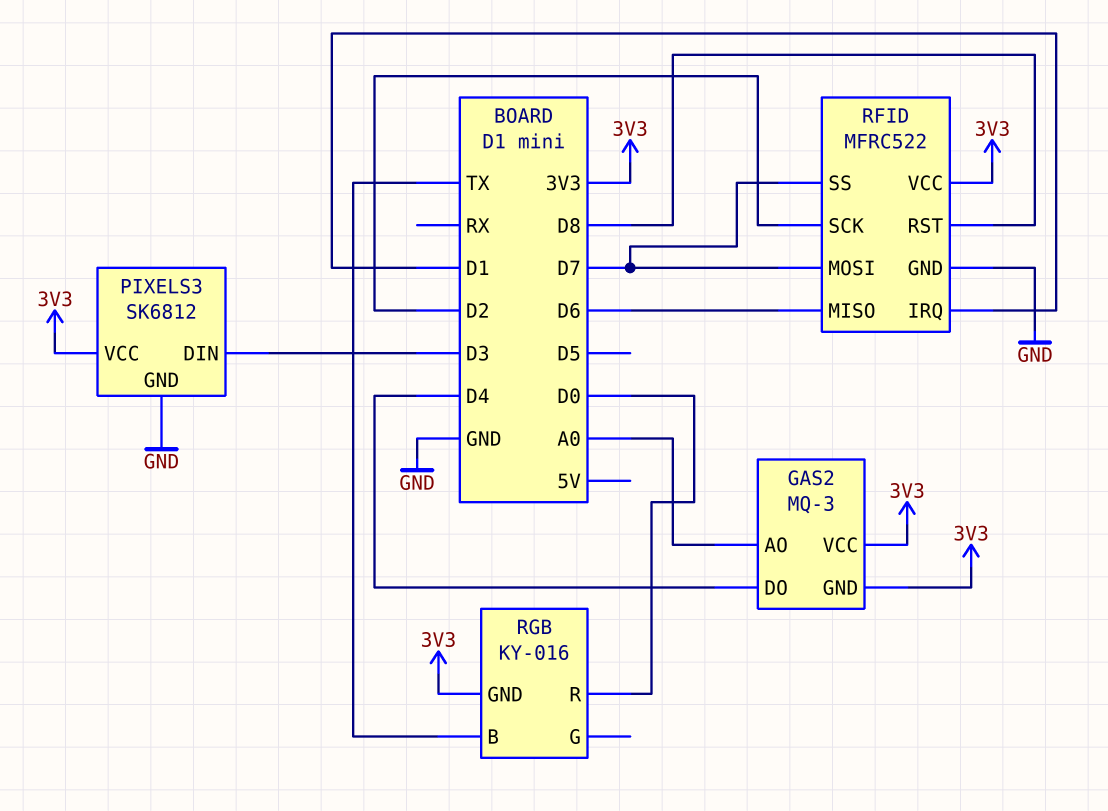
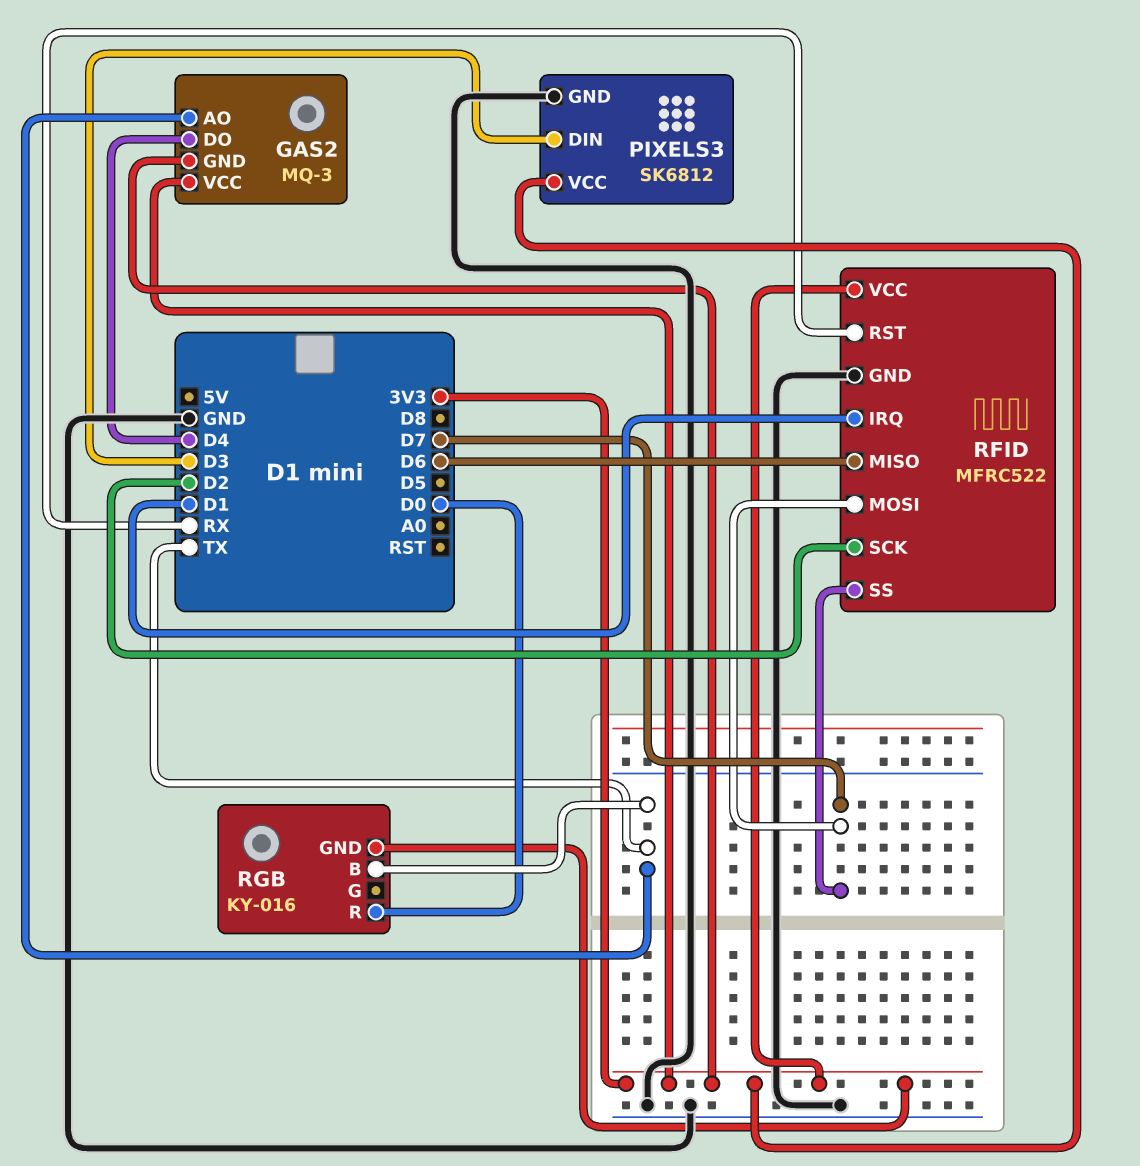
GAS2 pin AO: A0 -> TX
RFID pin RST: D8 -> RX

